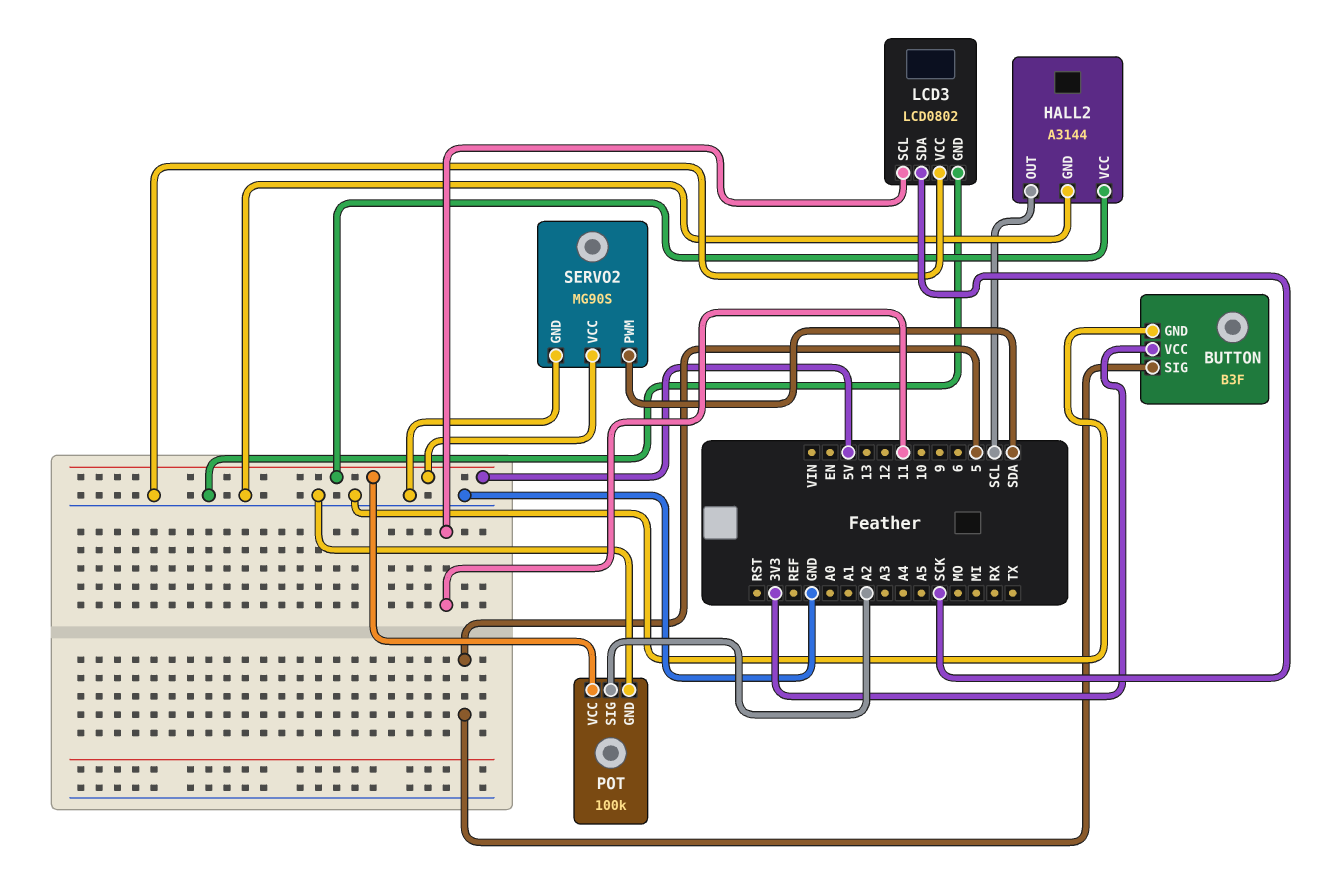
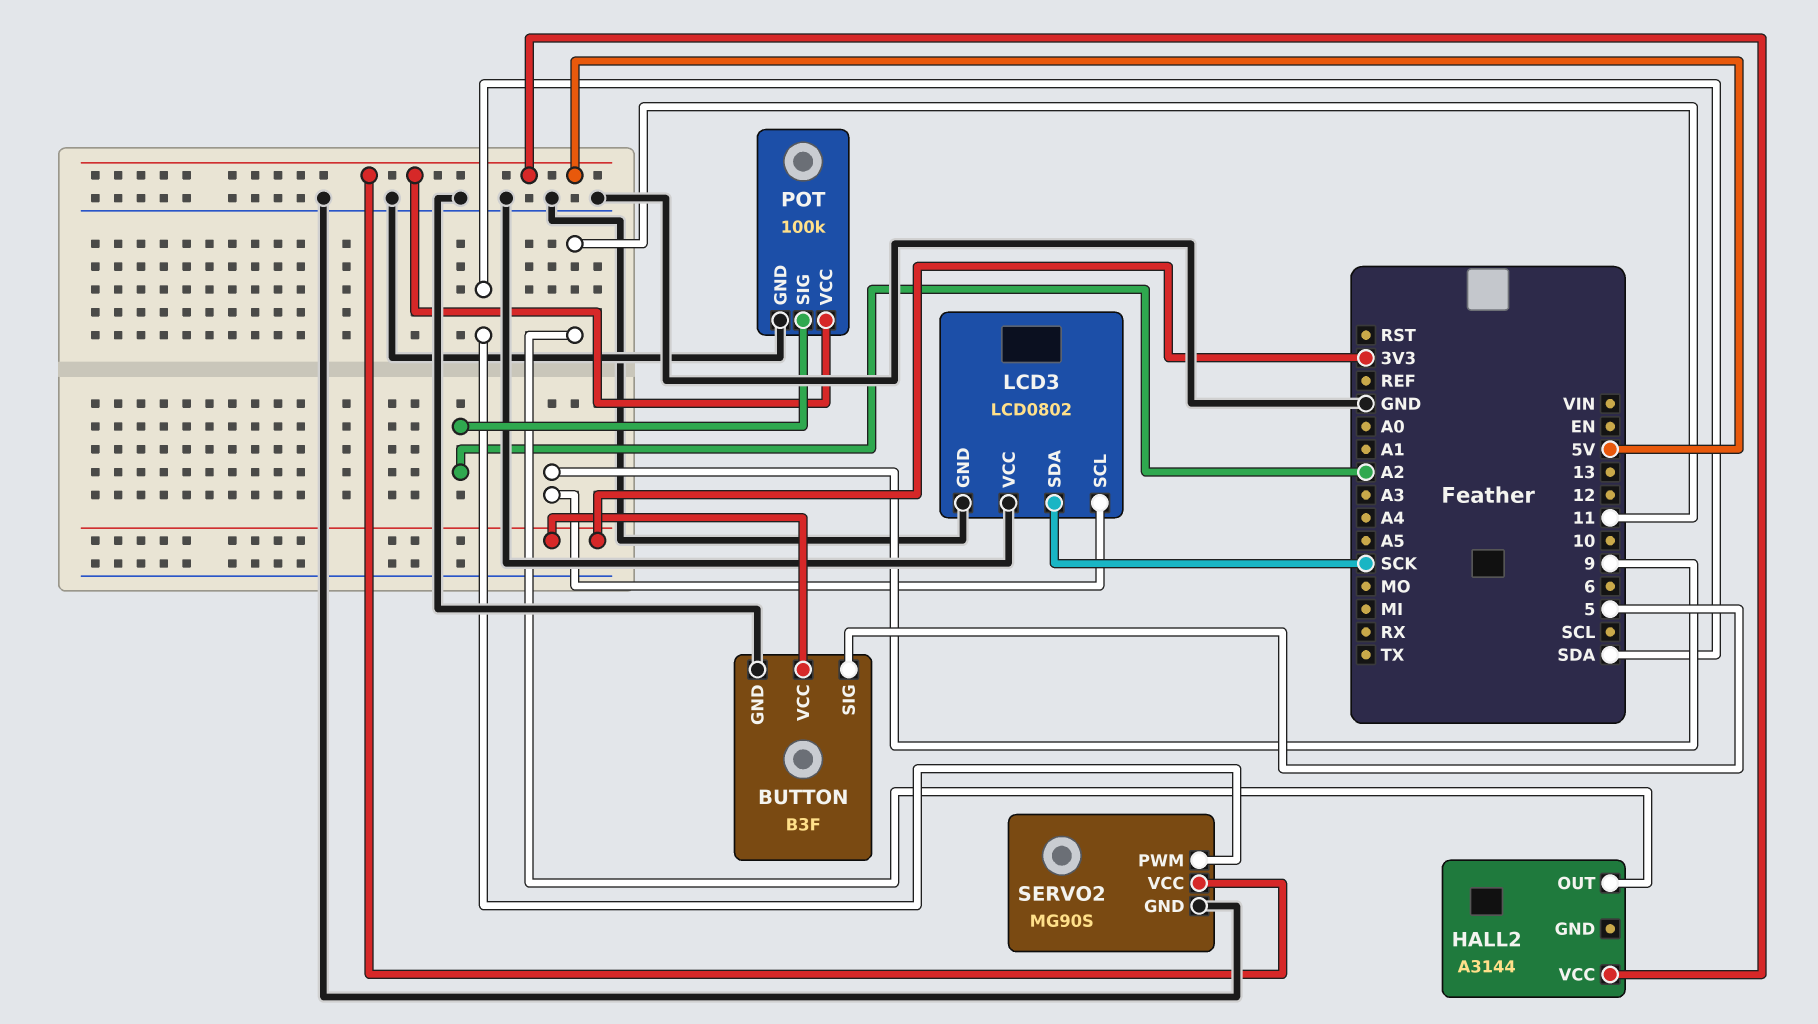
HALL2 pin GND: GND -> none
HALL2 pin OUT: SCL -> 11
LCD3 pin SCL: 11 -> 9

